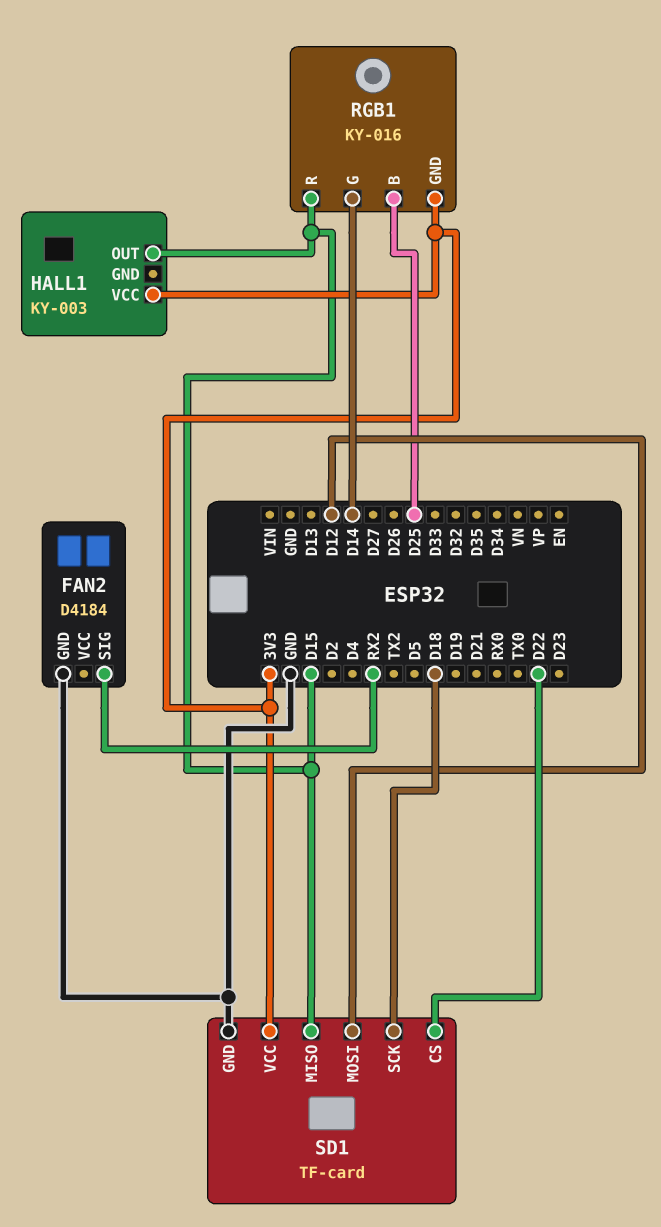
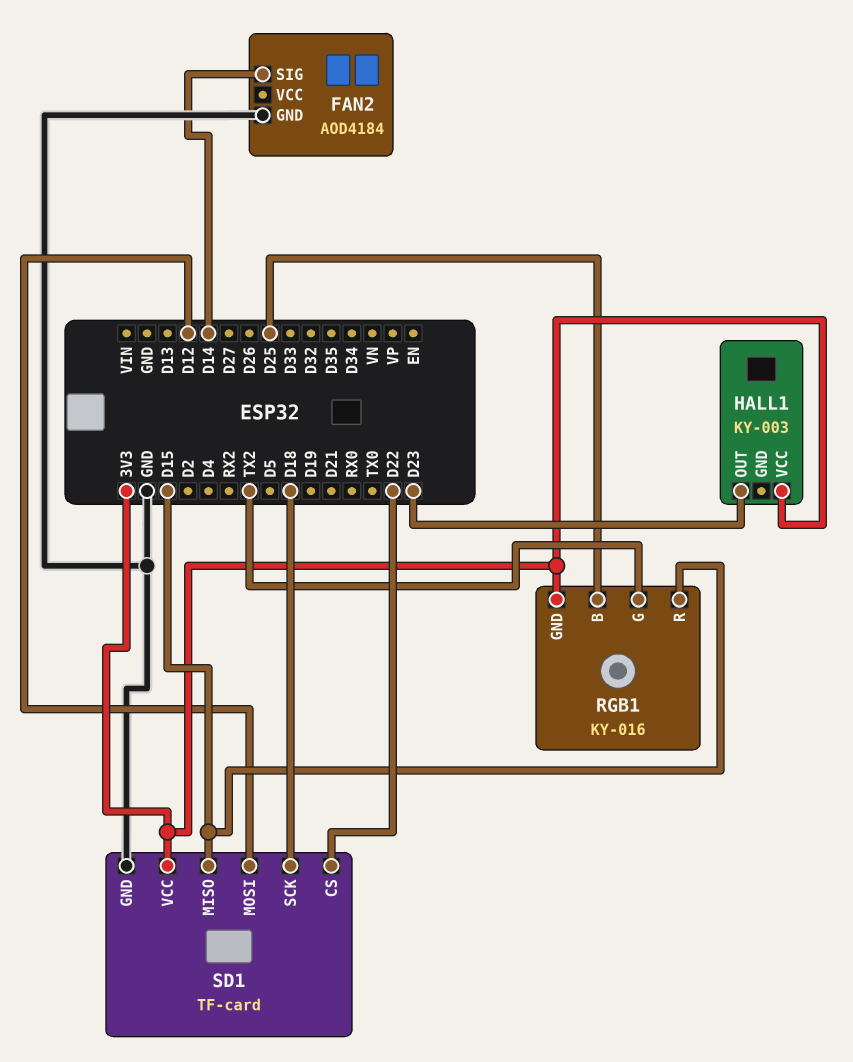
FAN2: D4184 -> AOD4184
FAN2 pin SIG: RX2 -> D14
HALL1 pin OUT: D15 -> D23
RGB1 pin G: D14 -> TX2

